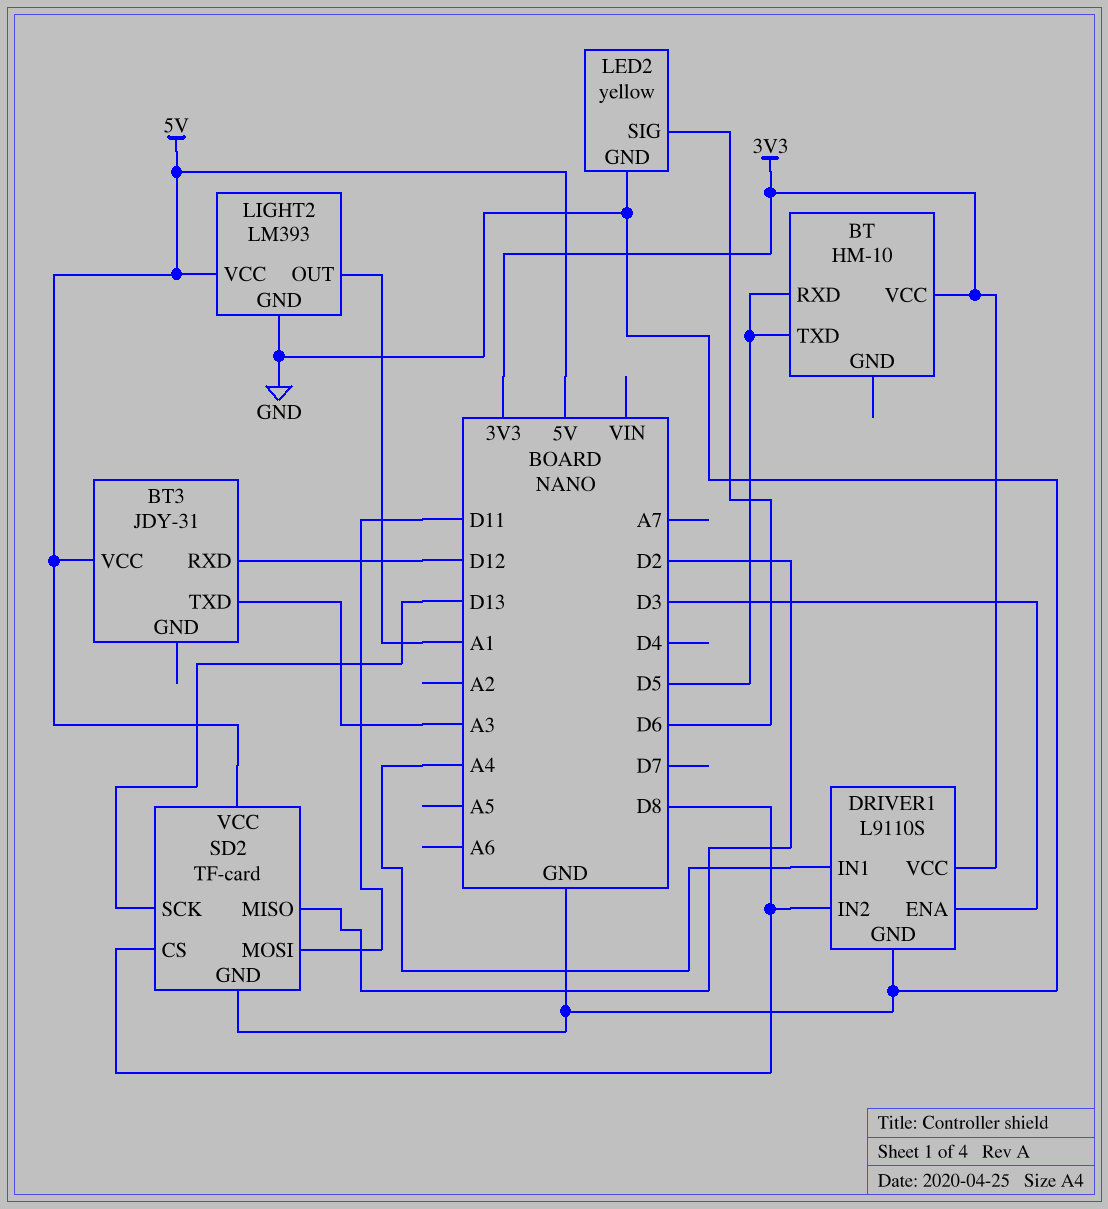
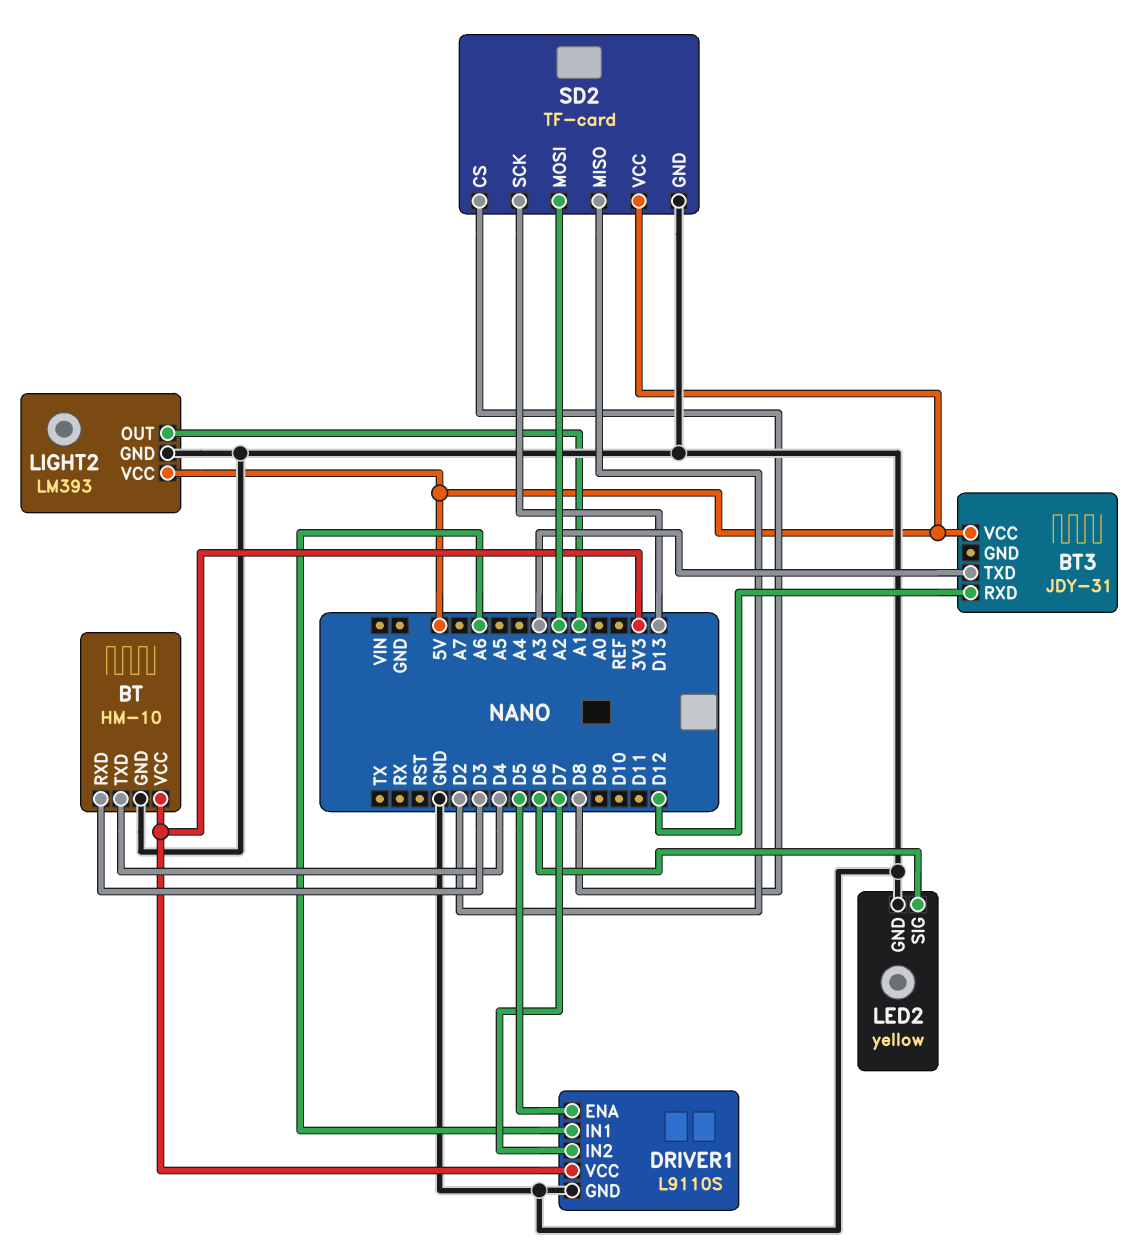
BT pin GND: none -> GND
BT pin RXD: D5 -> D3
BT pin TXD: D5 -> D4
DRIVER1 pin ENA: D3 -> D5
DRIVER1 pin IN1: A4 -> A6
DRIVER1 pin IN2: D8 -> D7
SD2 pin MOSI: D11 -> A2

